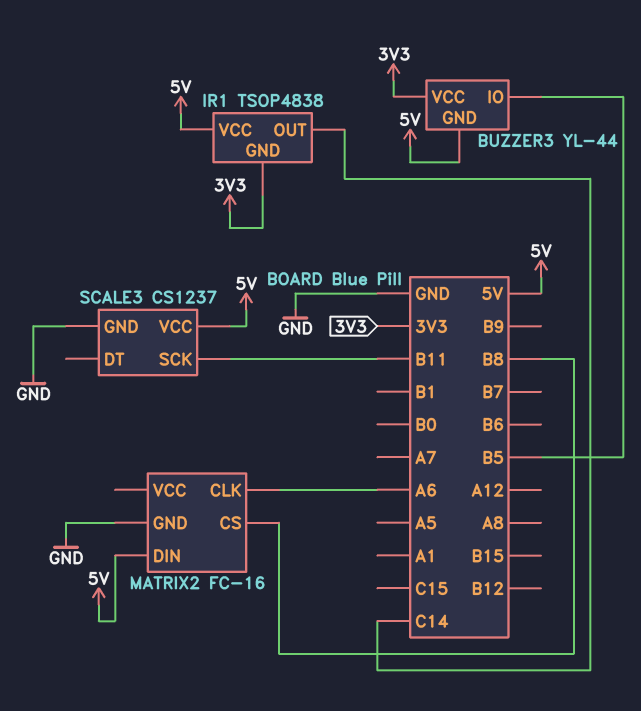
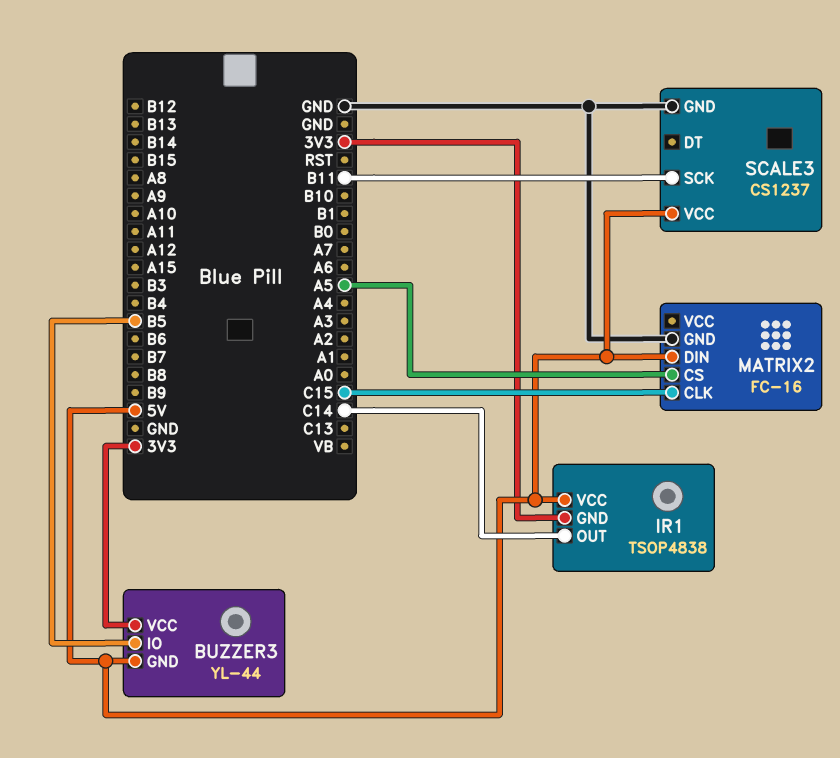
MATRIX2 pin CLK: A6 -> C15
MATRIX2 pin CS: B8 -> A5

